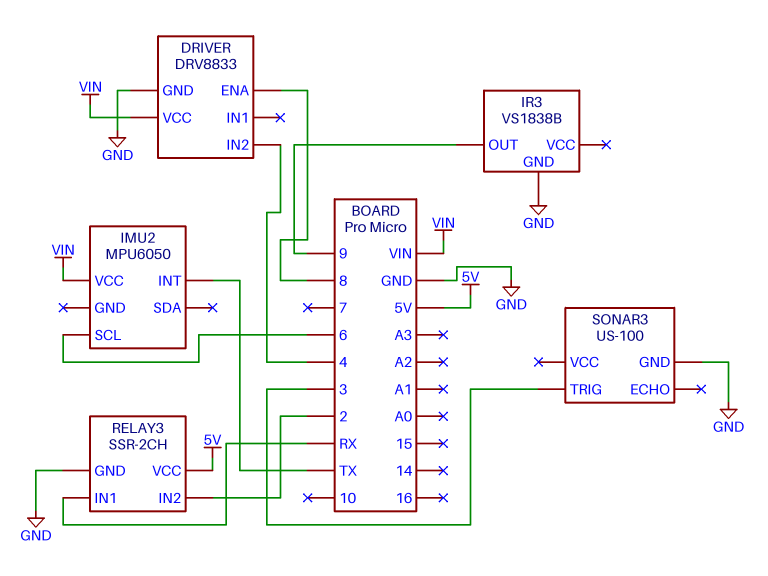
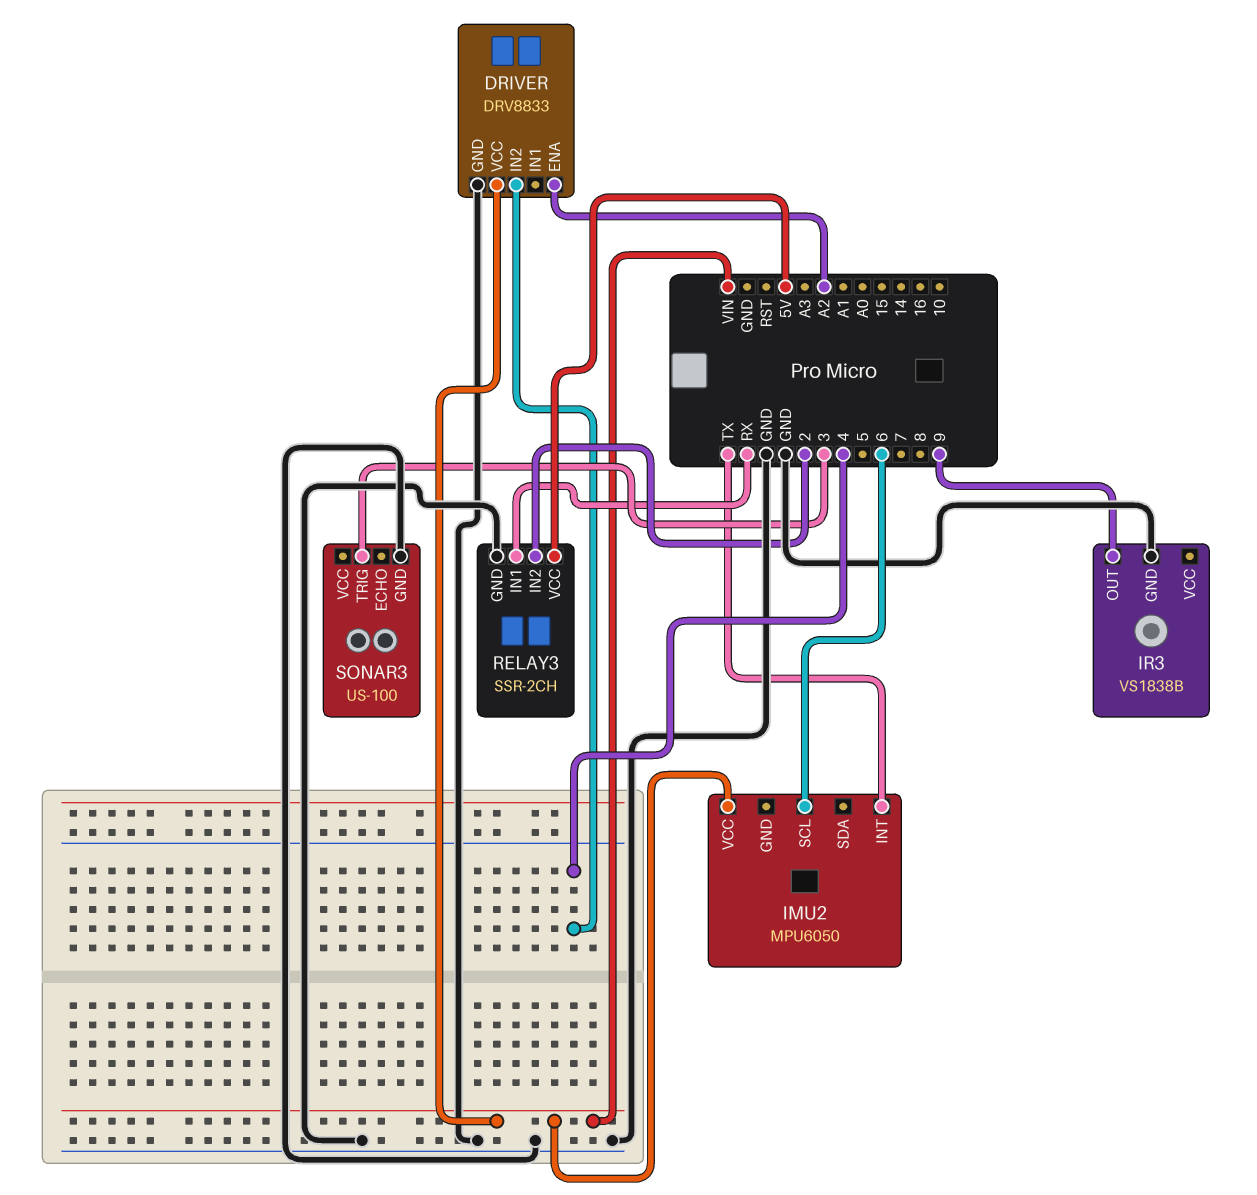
DRIVER pin ENA: 8 -> A2

